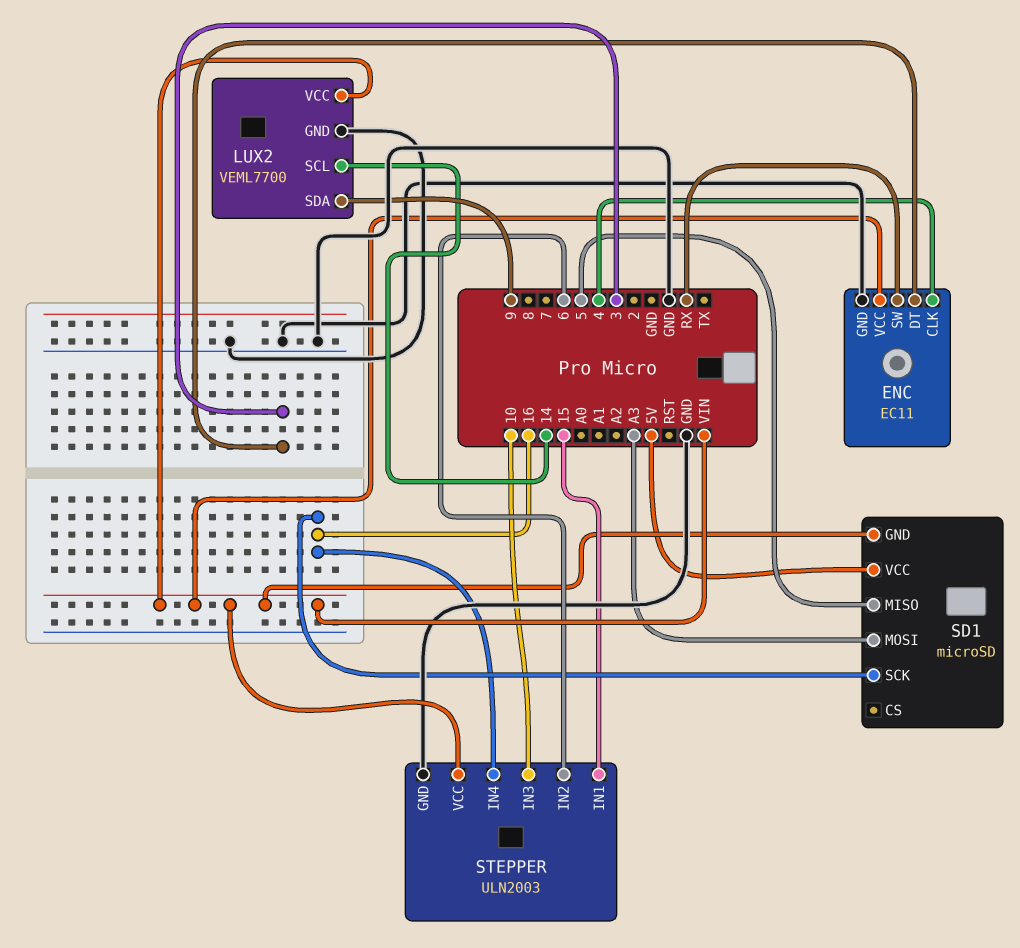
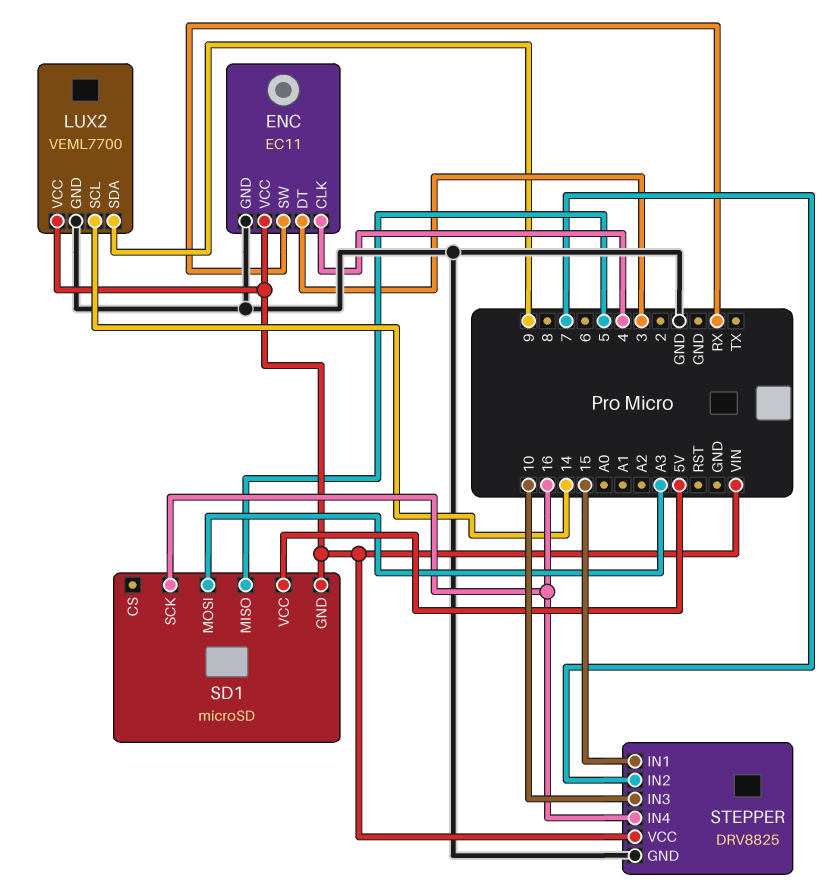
STEPPER: ULN2003 -> DRV8825
STEPPER pin IN2: 6 -> 7

